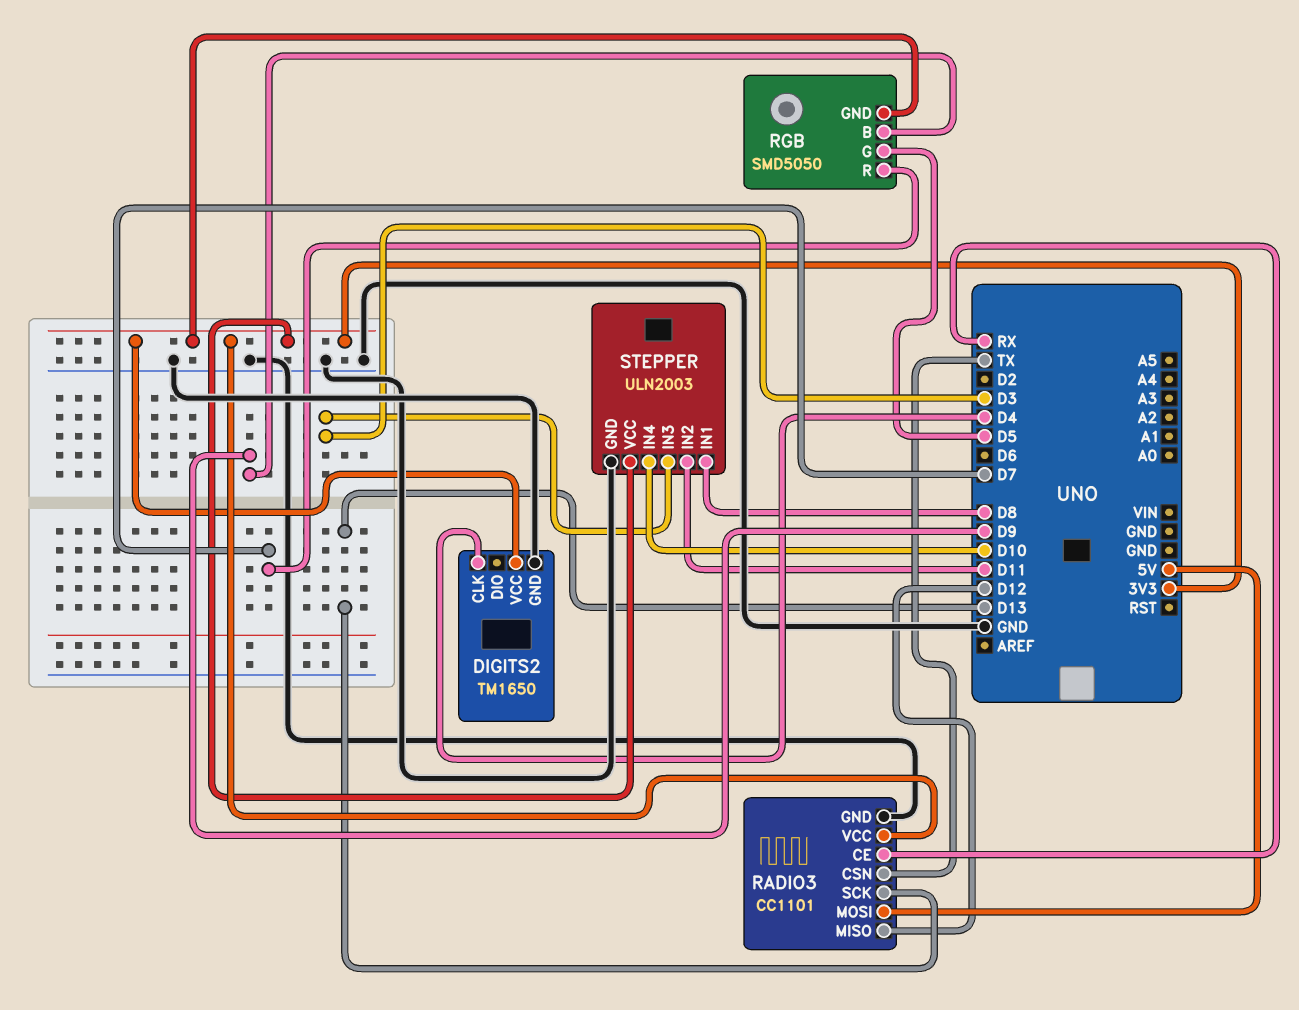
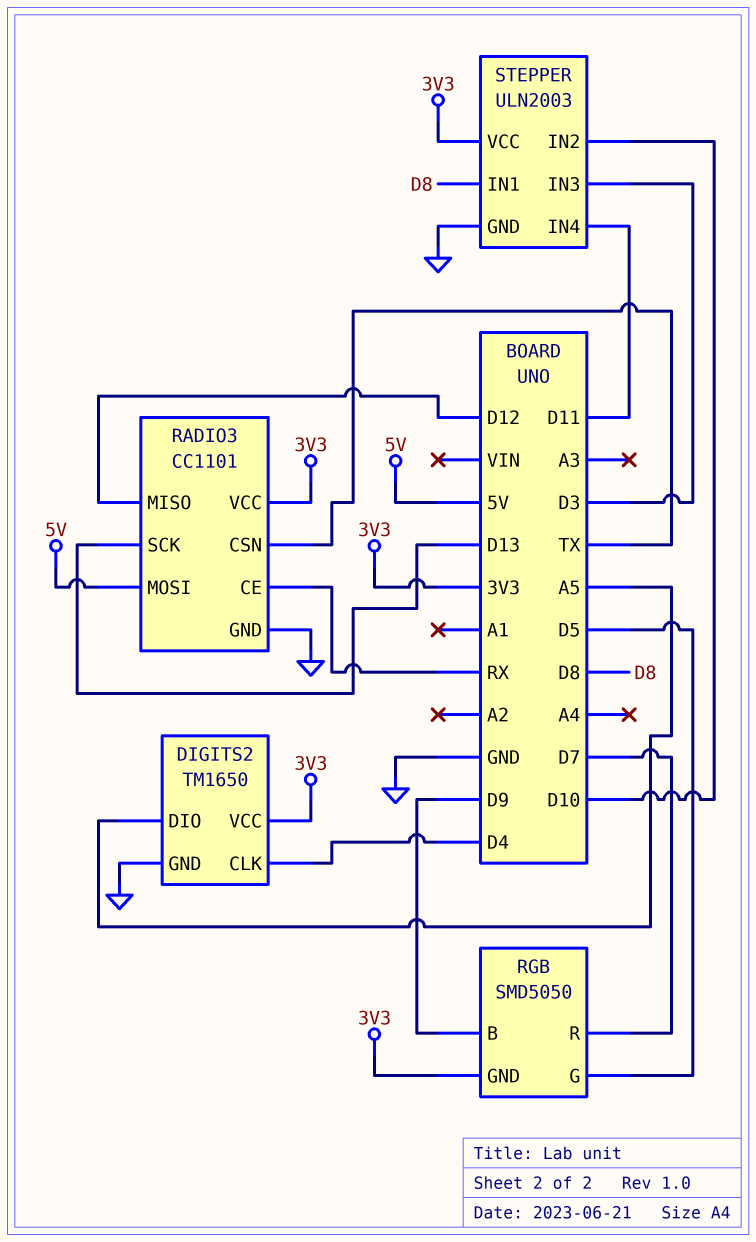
DIGITS2 pin DIO: none -> A5
STEPPER pin IN2: D11 -> D10
STEPPER pin IN4: D10 -> D11

